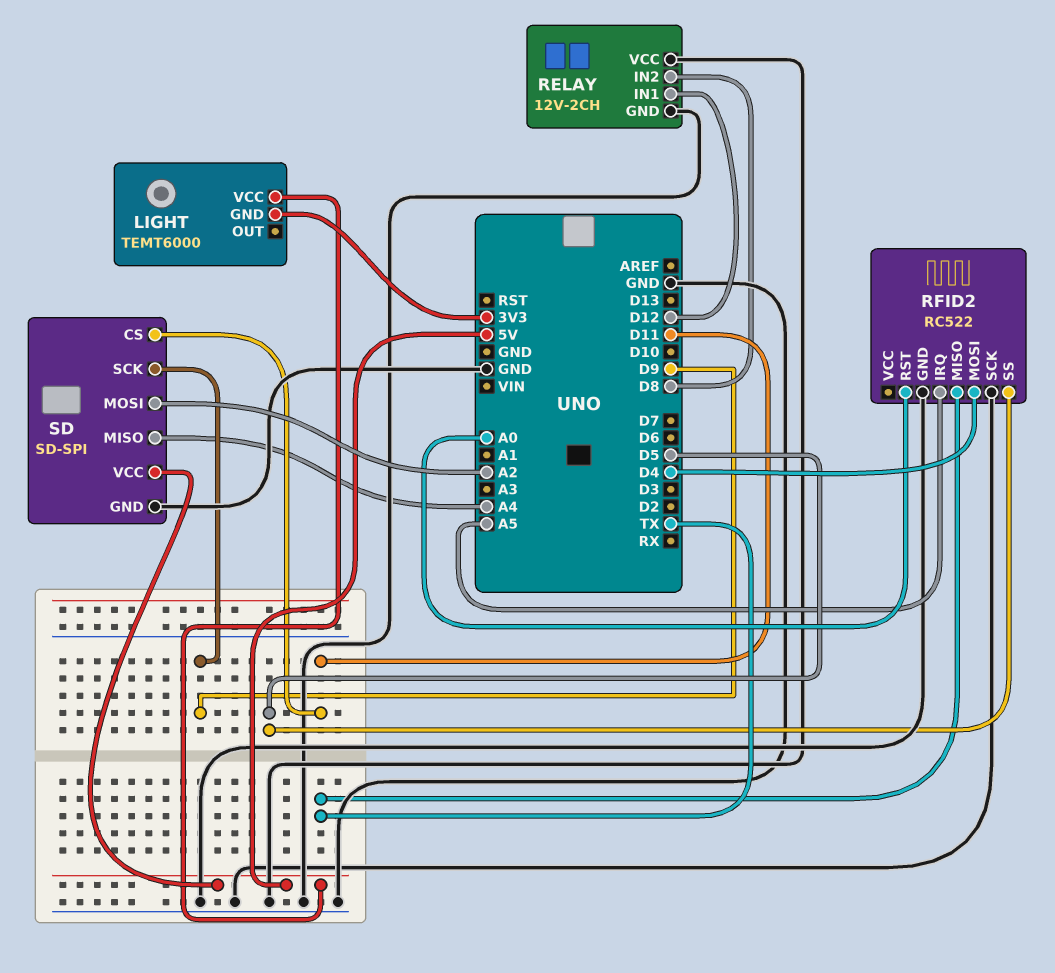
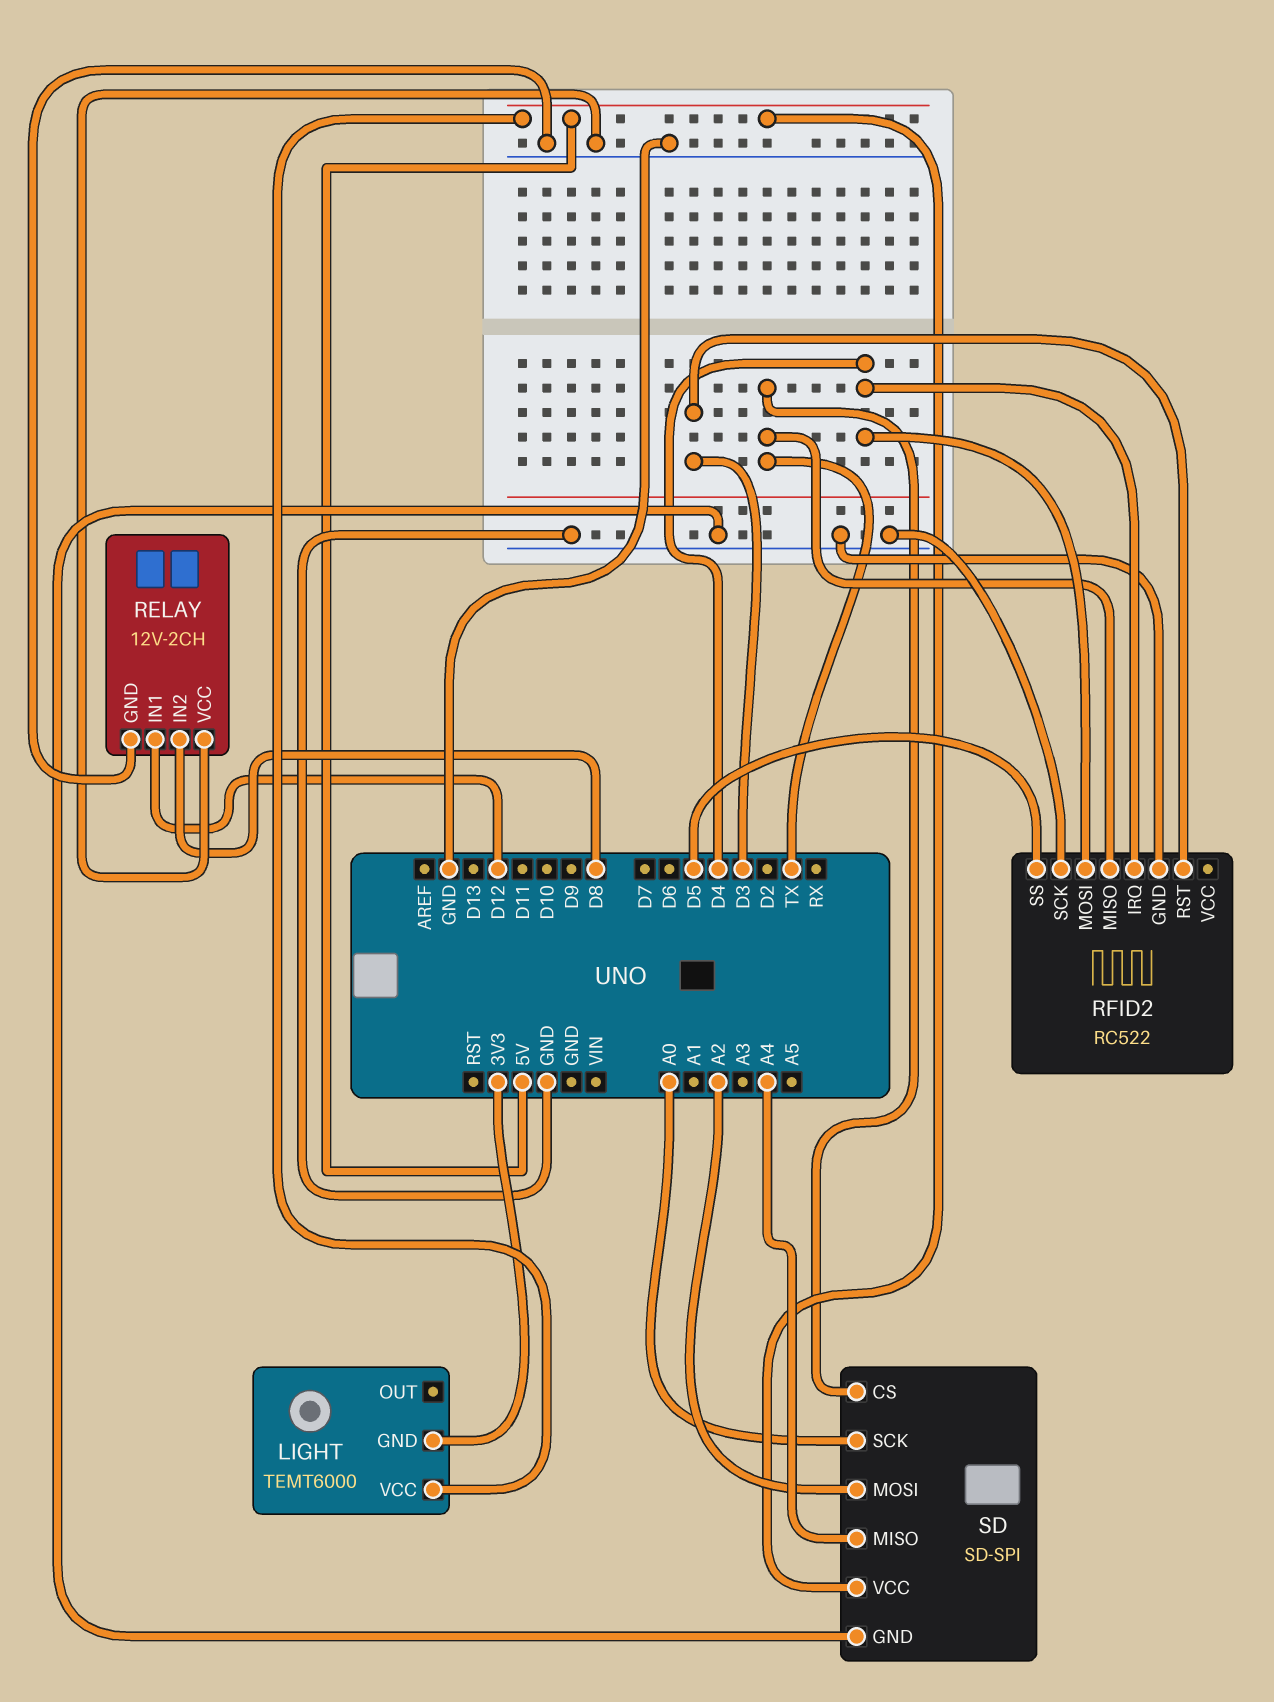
RFID2 pin IRQ: A5 -> D4
RFID2 pin RST: A0 -> D3
SD pin CS: D11 -> TX
SD pin SCK: D9 -> A0

